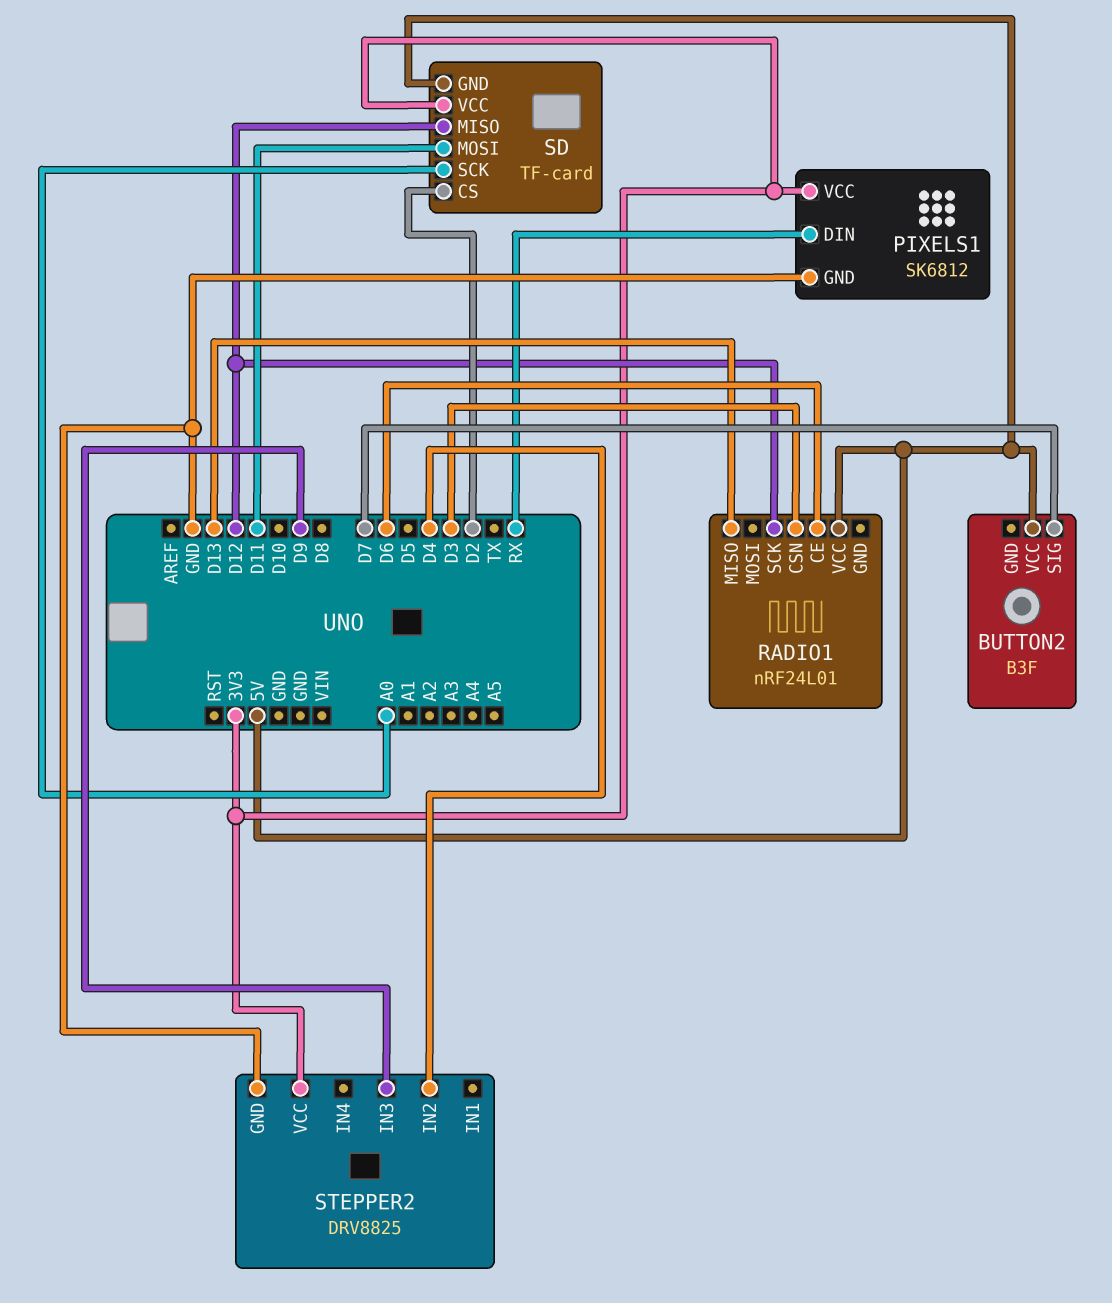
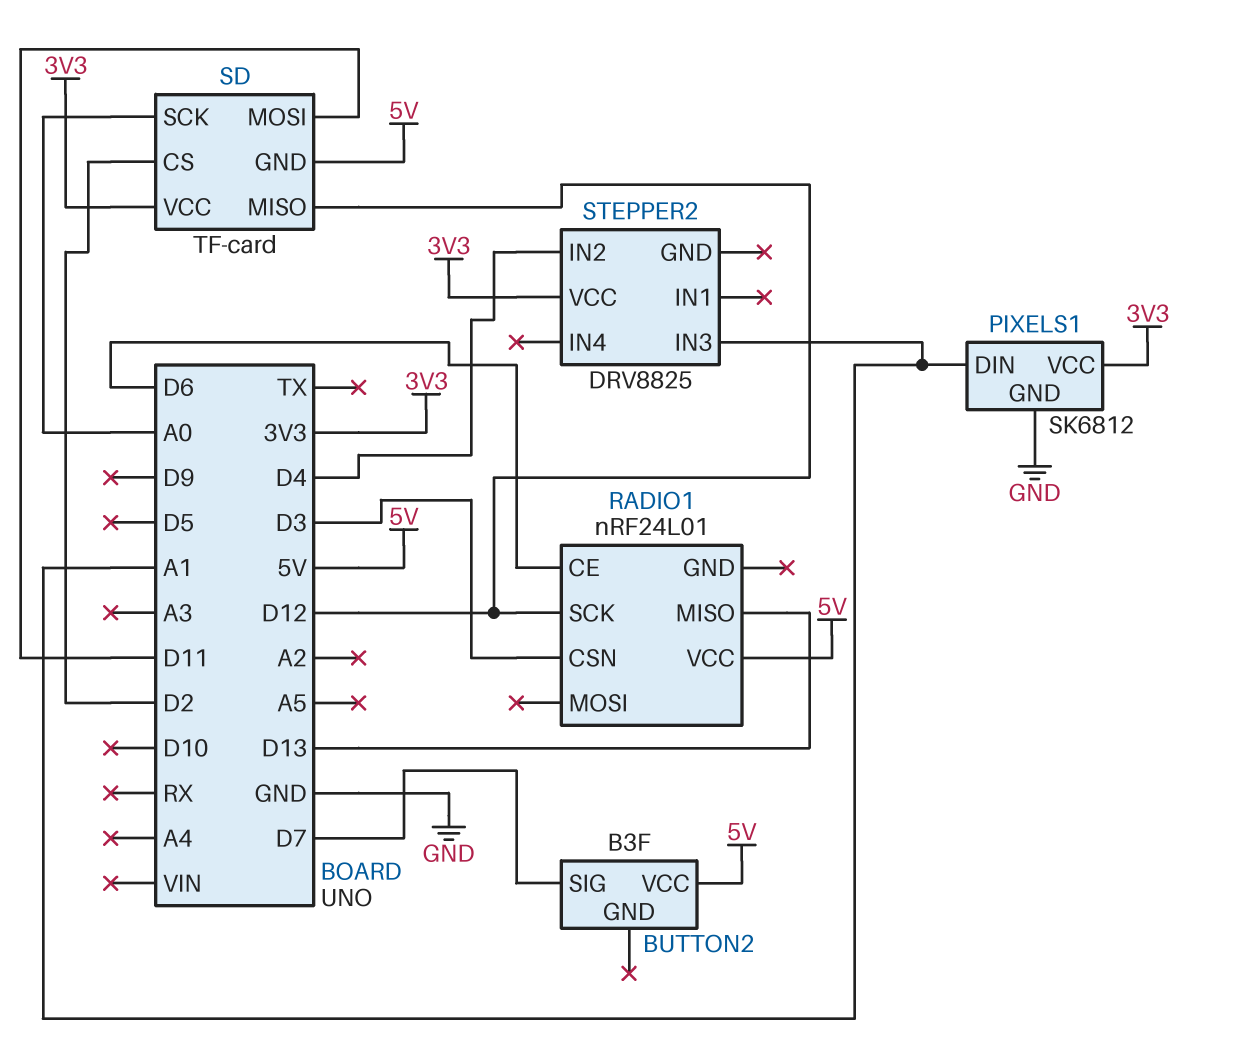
PIXELS1 pin DIN: RX -> A1
STEPPER2 pin GND: GND -> none
STEPPER2 pin IN3: D9 -> A1

